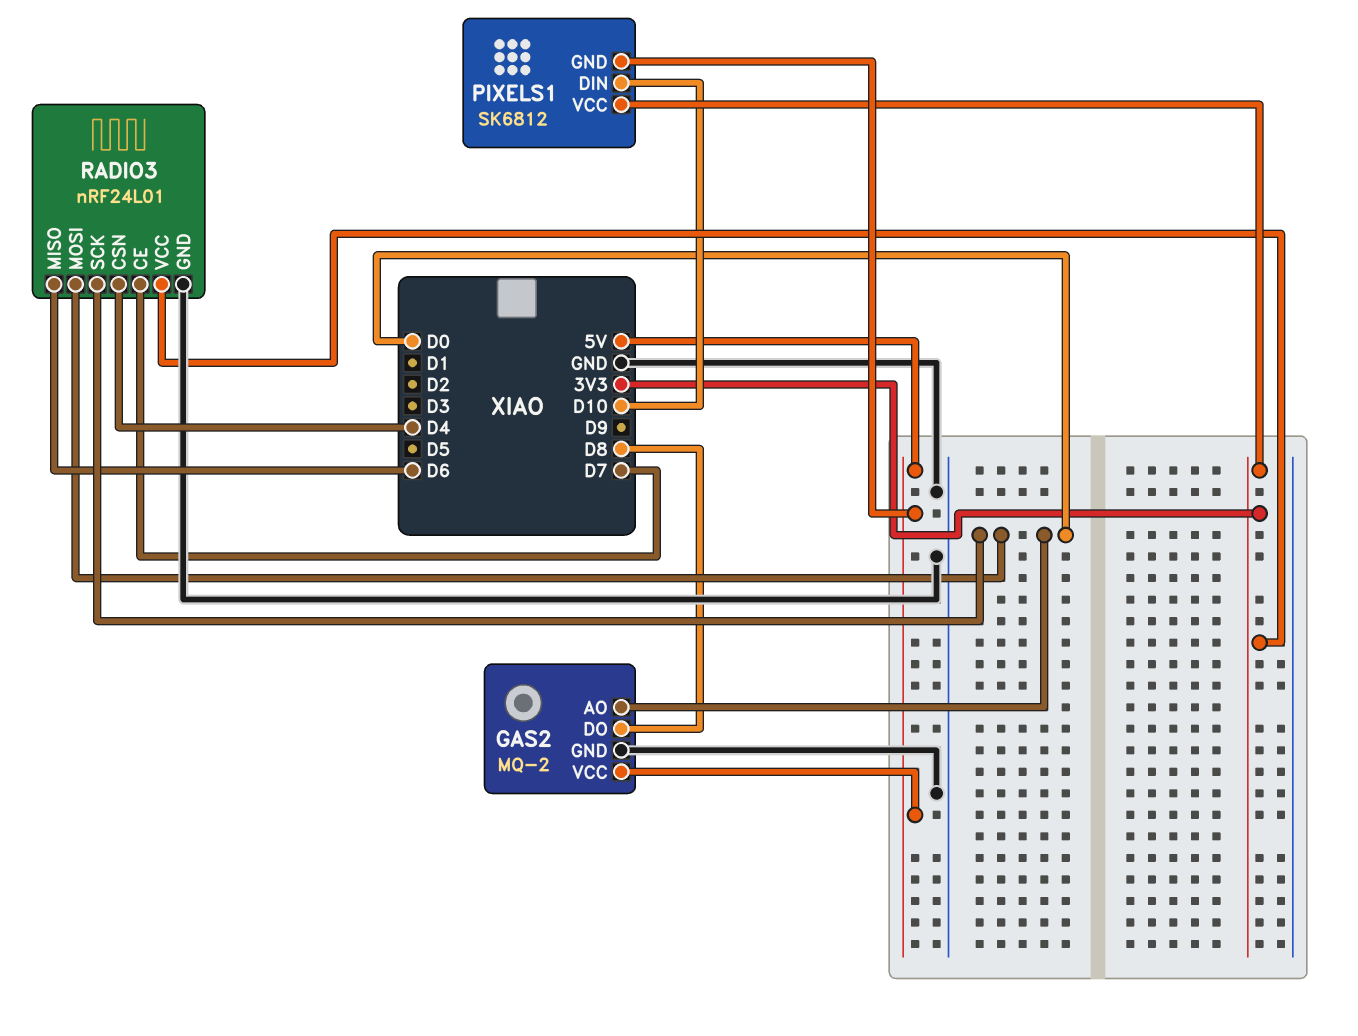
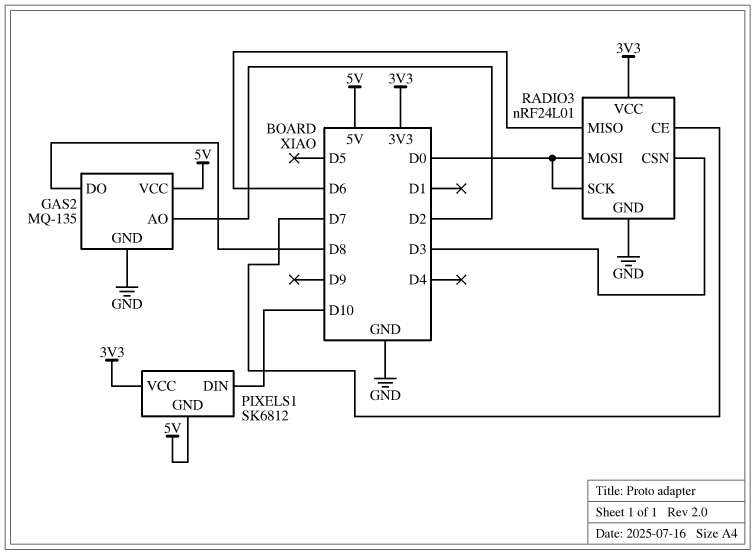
GAS2: MQ-2 -> MQ-135
GAS2 pin AO: D0 -> D2
RADIO3 pin CSN: D4 -> D3

